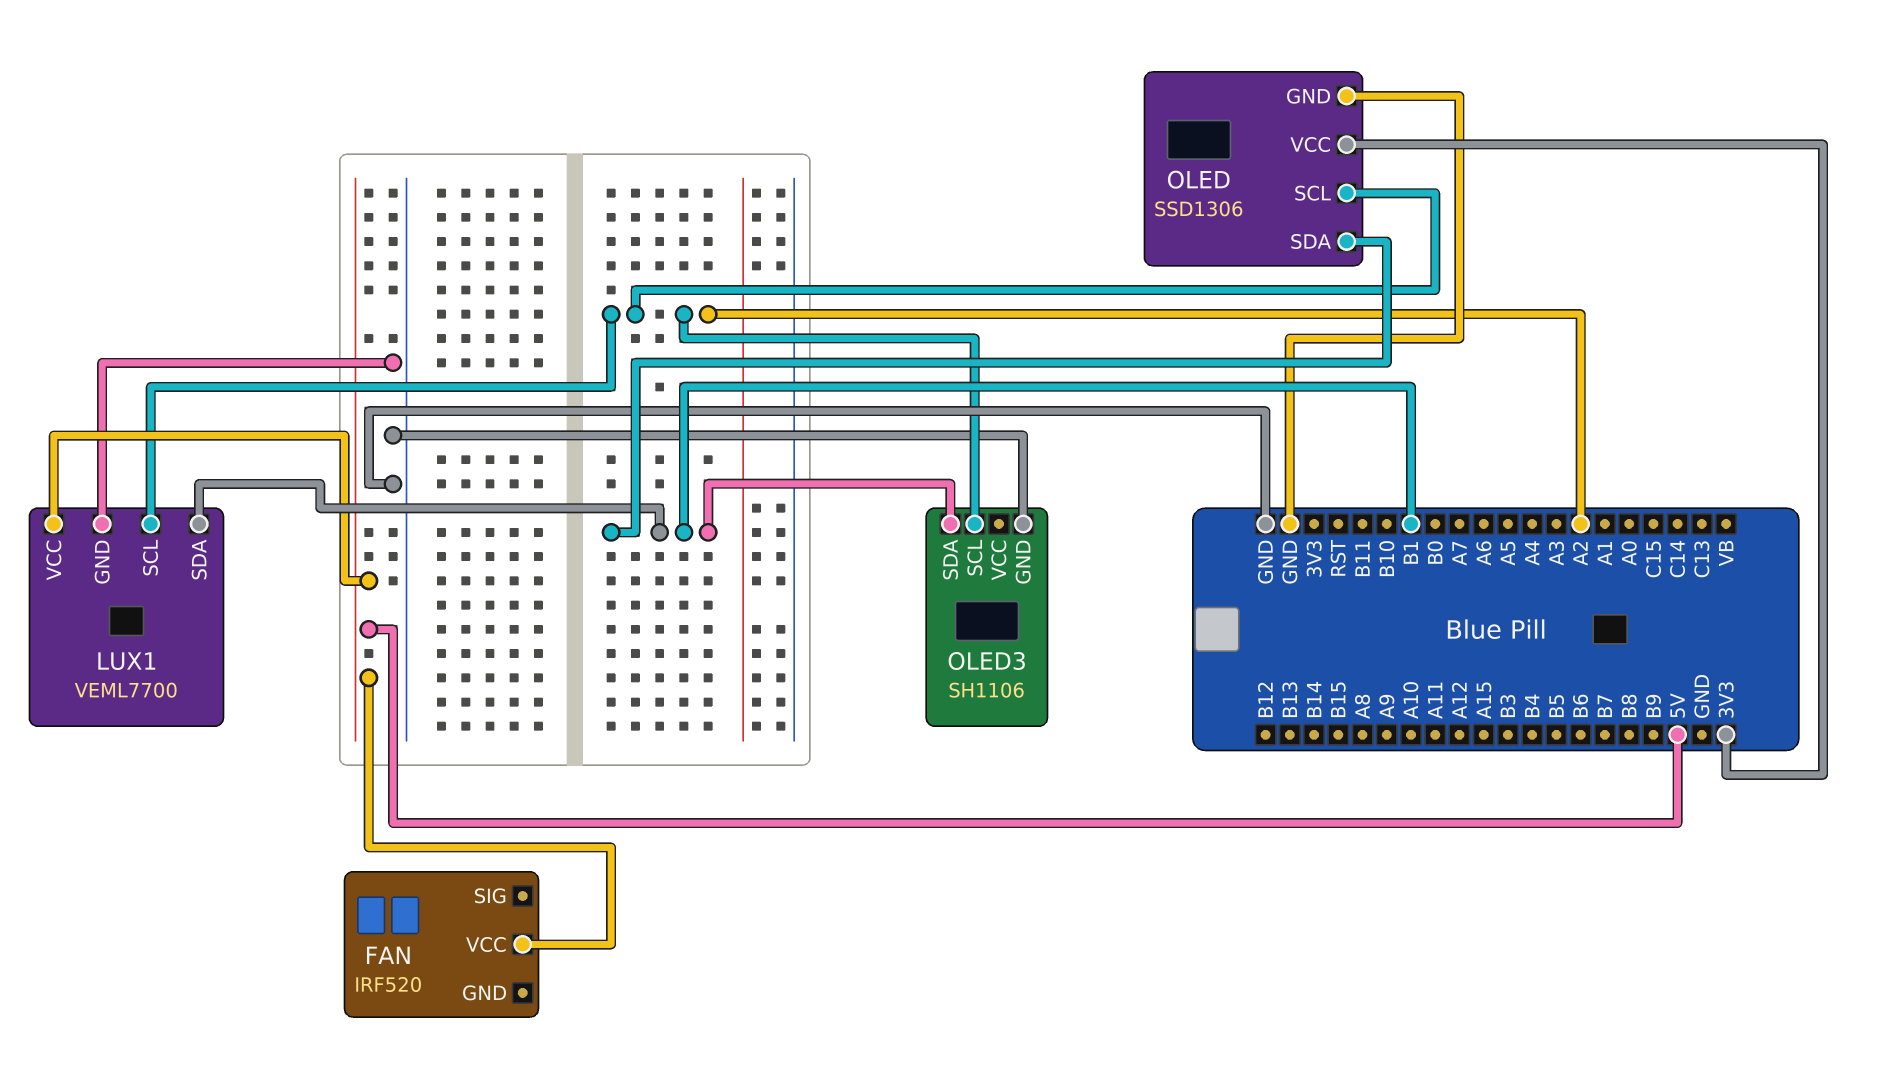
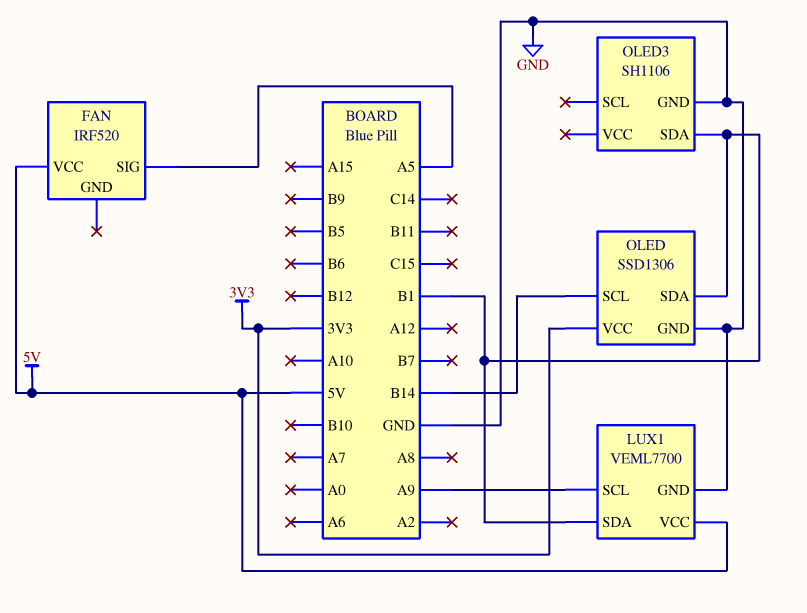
FAN pin SIG: none -> A5
LUX1 pin SCL: A2 -> A9
OLED pin SCL: A2 -> B14
OLED3 pin SCL: A2 -> none

